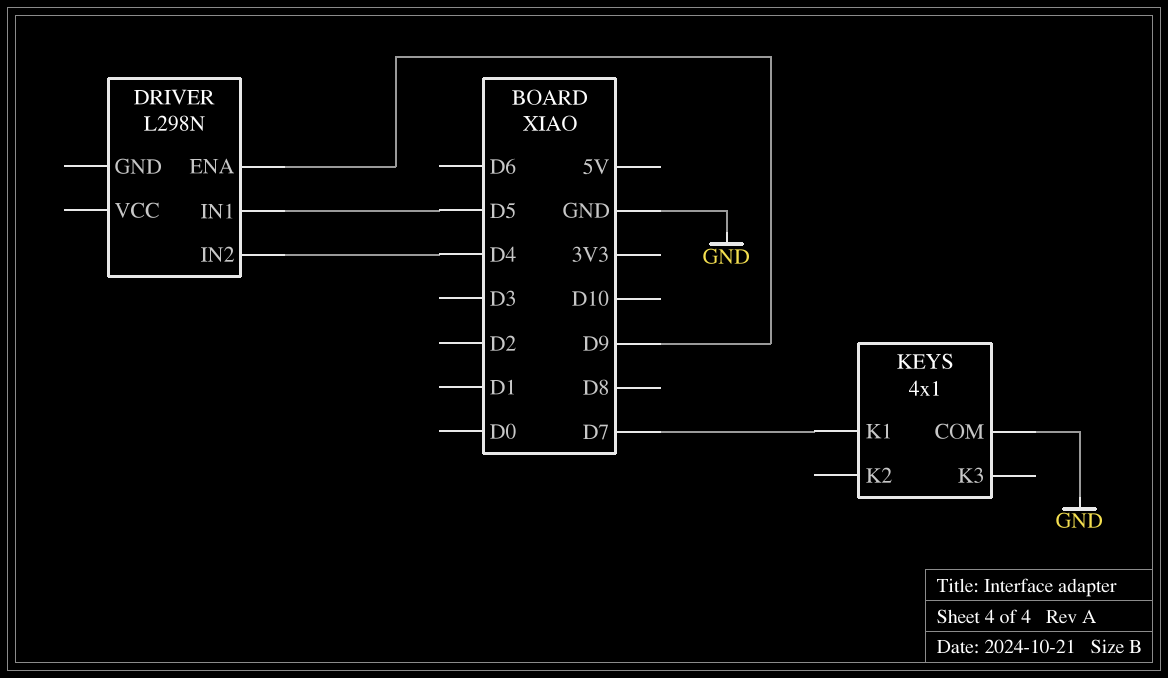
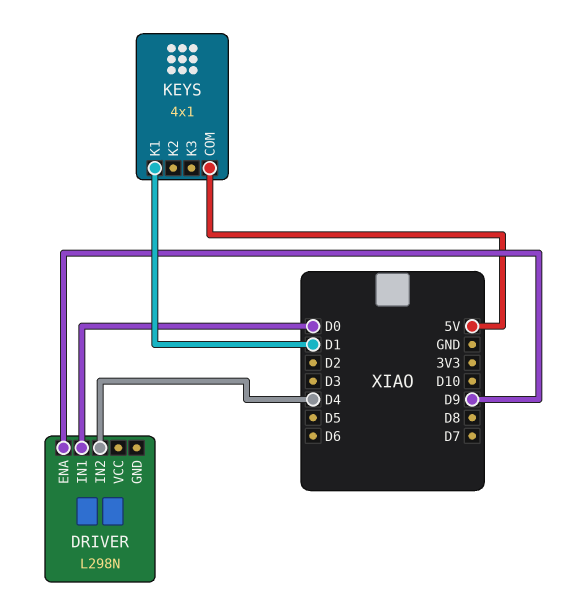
DRIVER pin IN1: D5 -> D0
KEYS pin COM: GND -> 5V
KEYS pin K1: D7 -> D1

